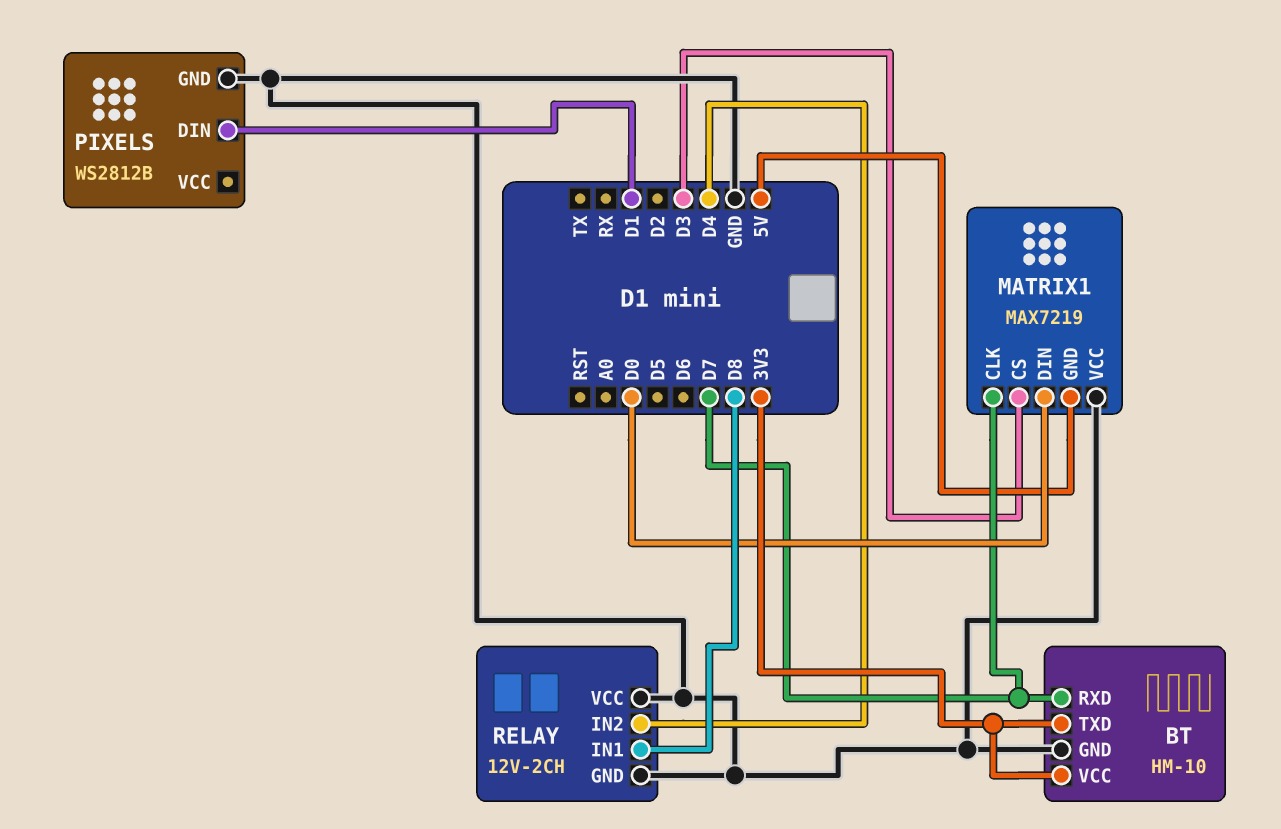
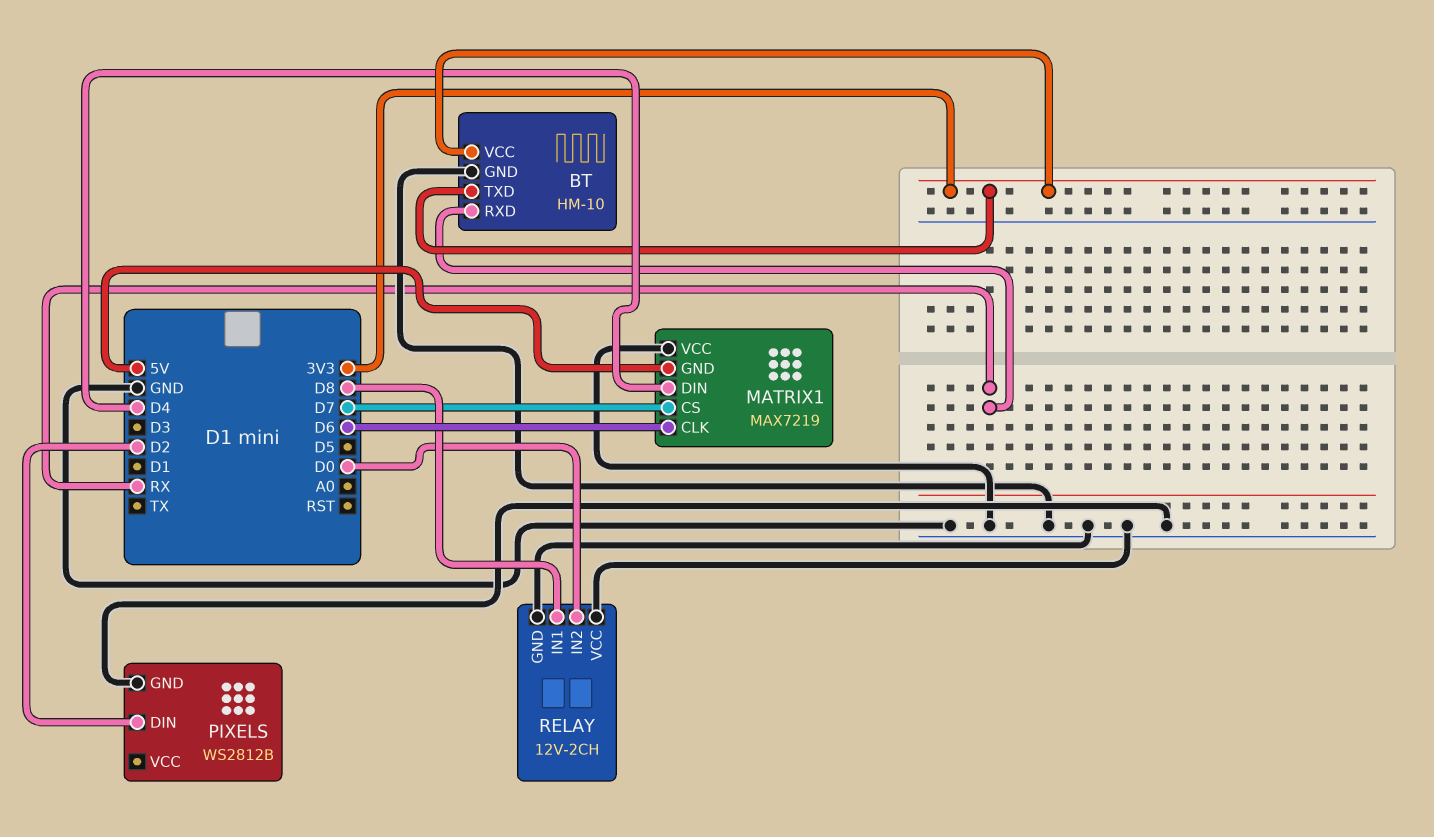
BT pin RXD: D7 -> RX
MATRIX1 pin CLK: D7 -> D6
MATRIX1 pin CS: D3 -> D7
MATRIX1 pin DIN: D0 -> D4
PIXELS pin DIN: D1 -> D2
RELAY pin IN2: D4 -> D0

